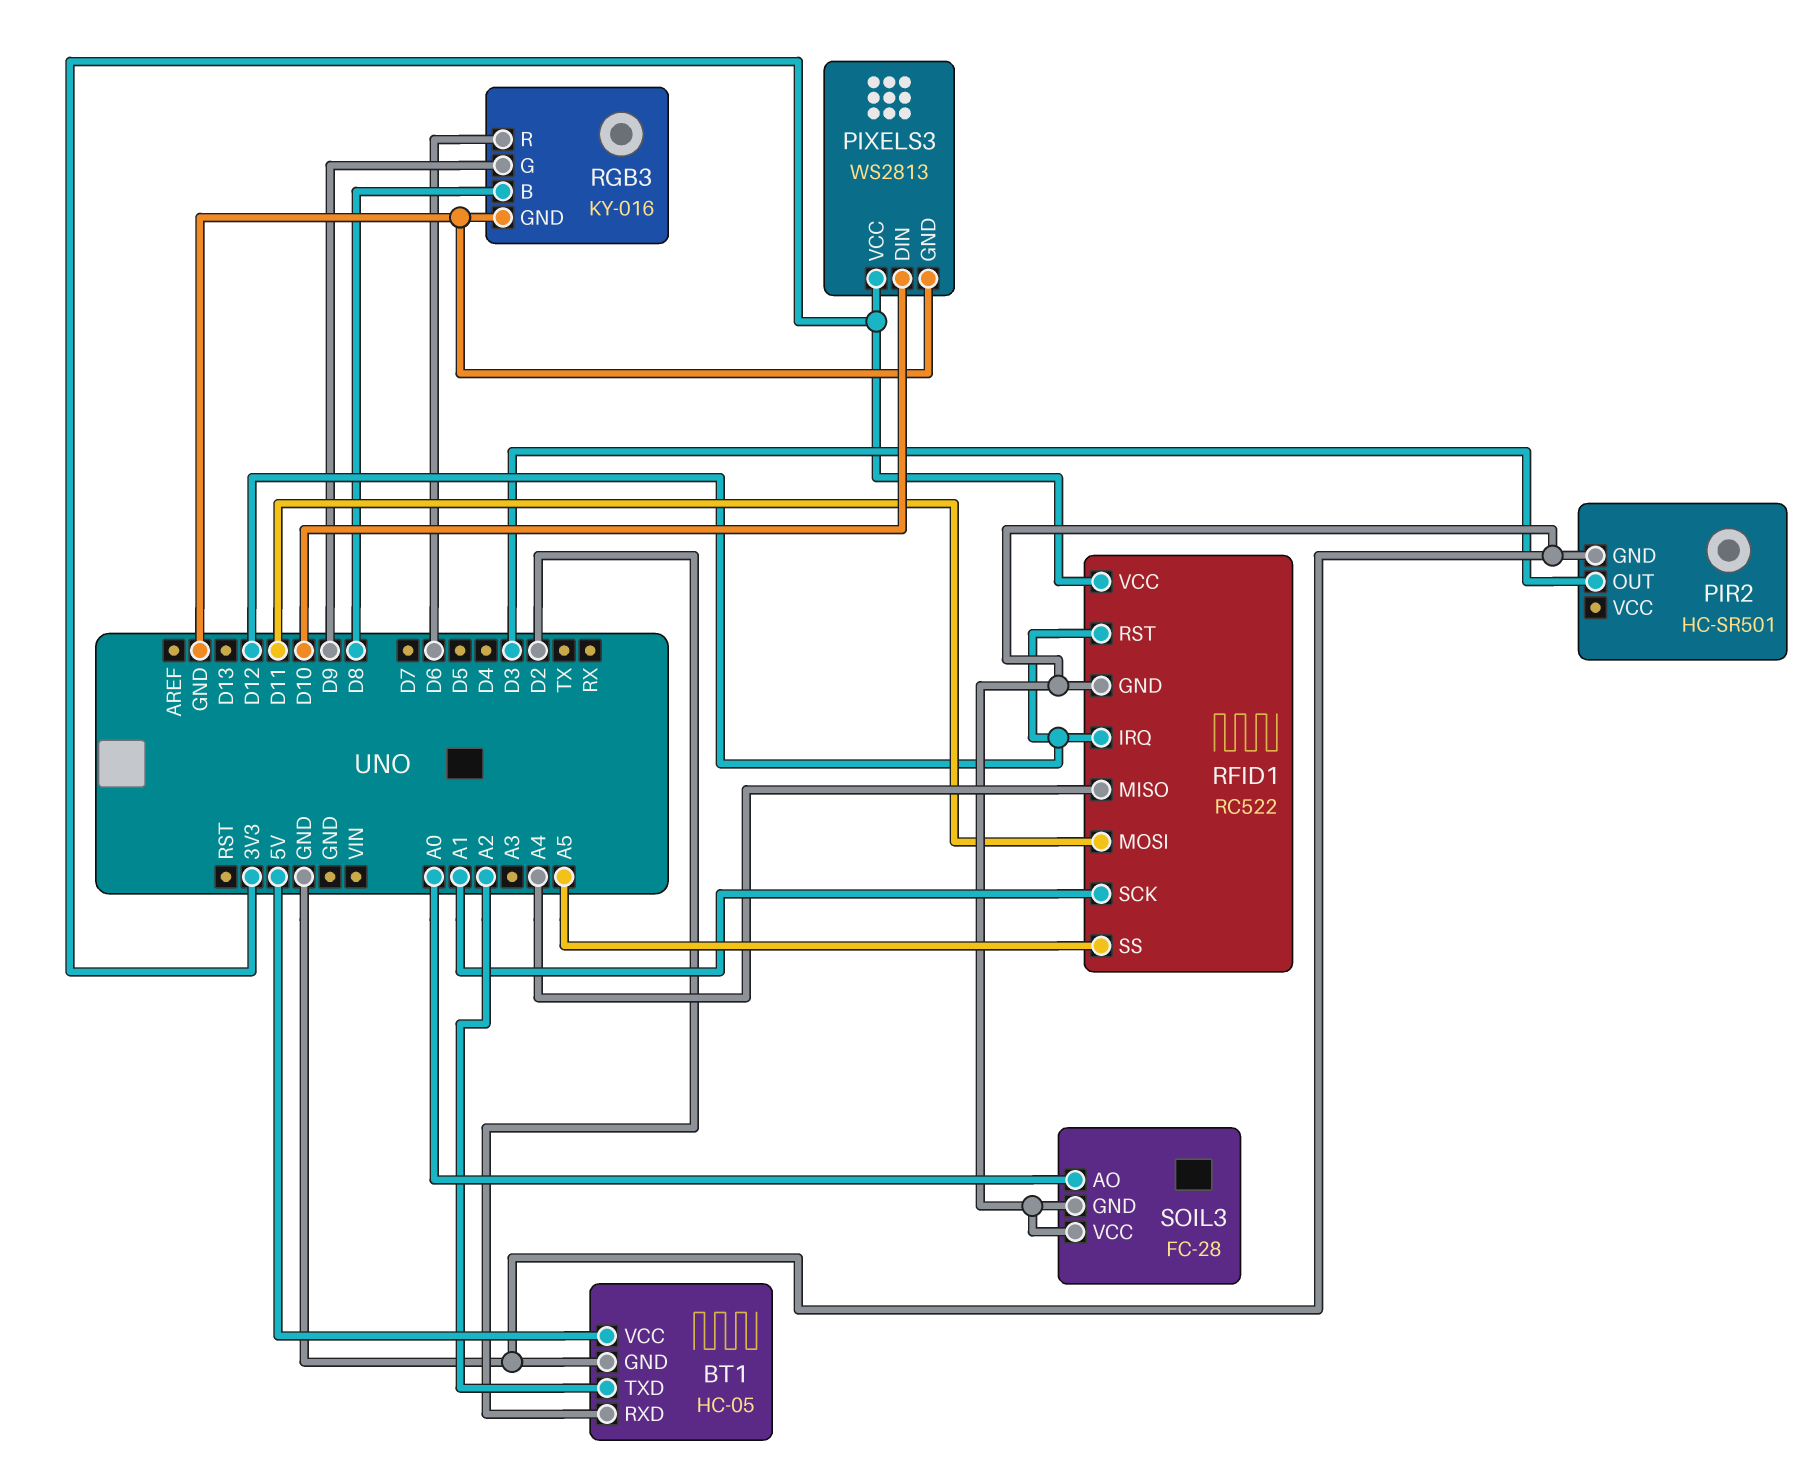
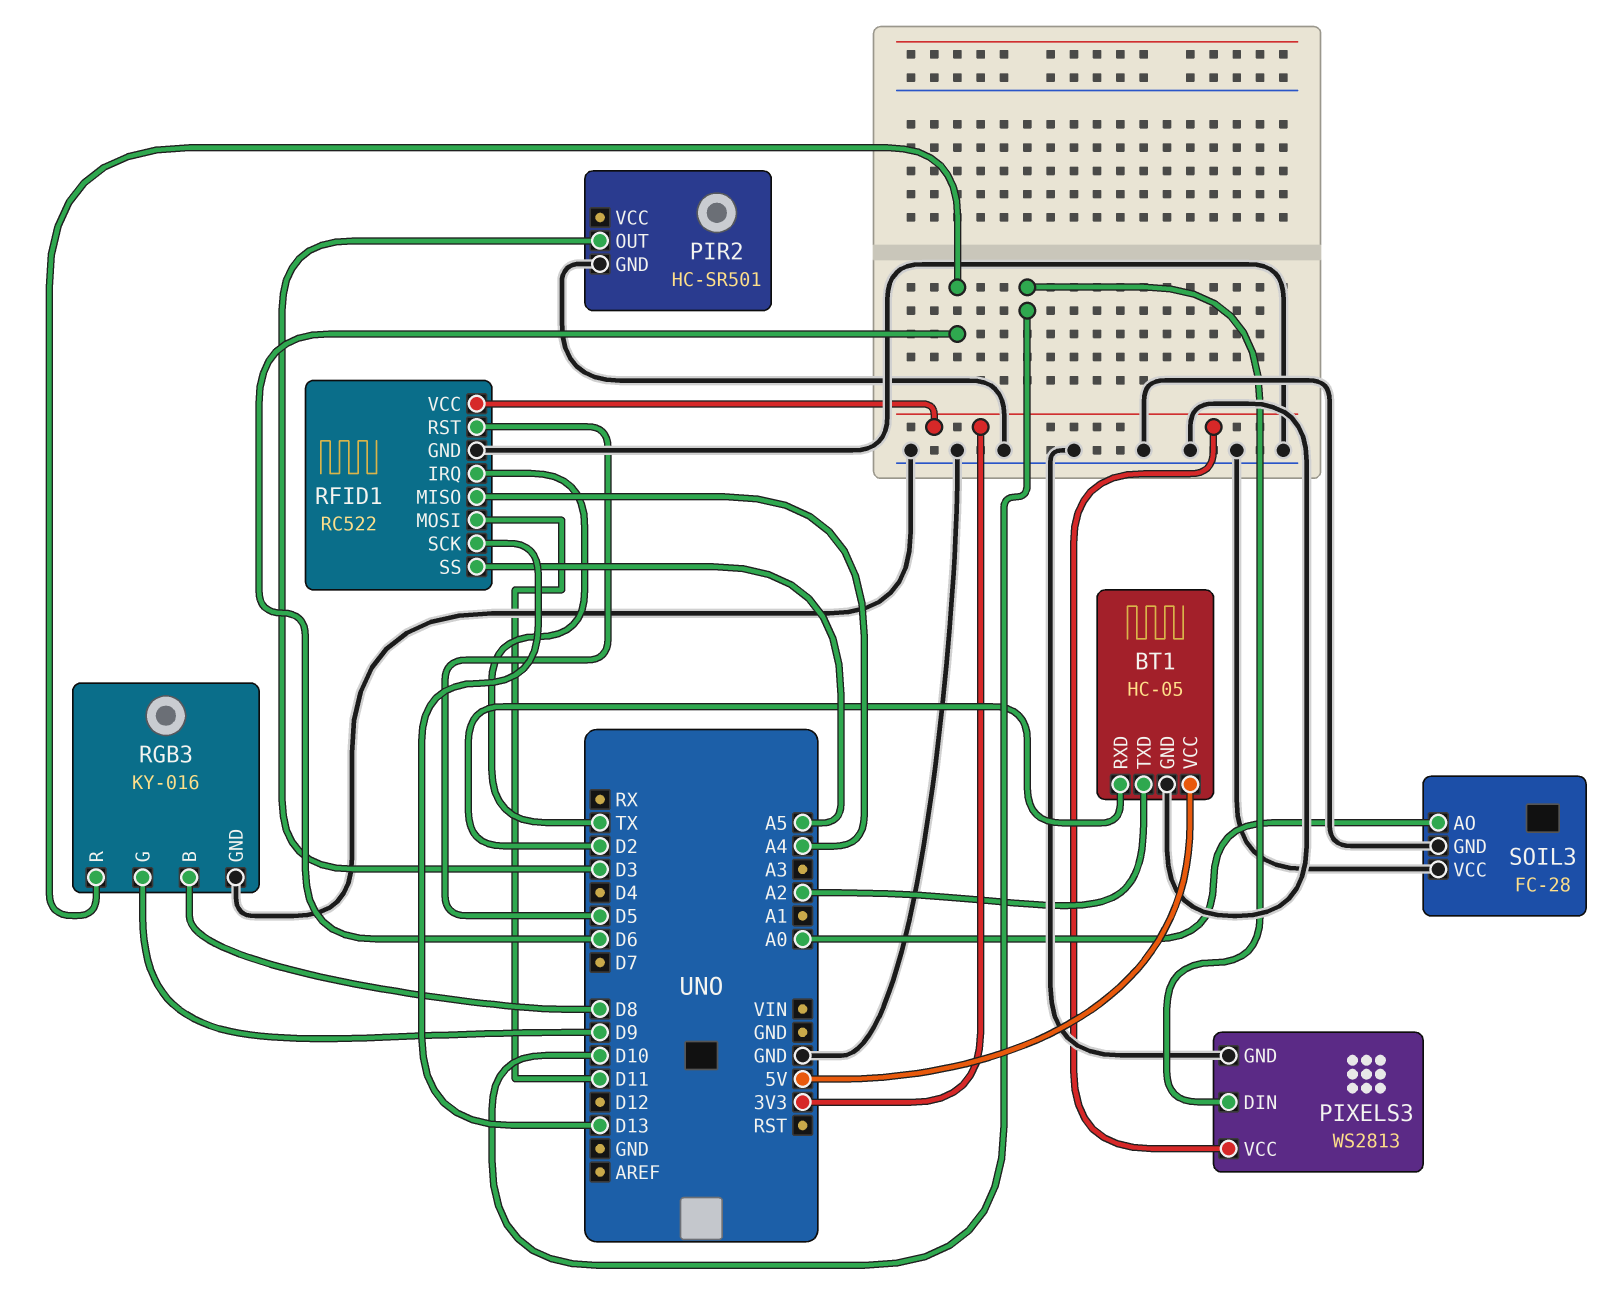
RFID1 pin IRQ: D12 -> TX
RFID1 pin RST: D12 -> D5
RFID1 pin SCK: A1 -> D13

